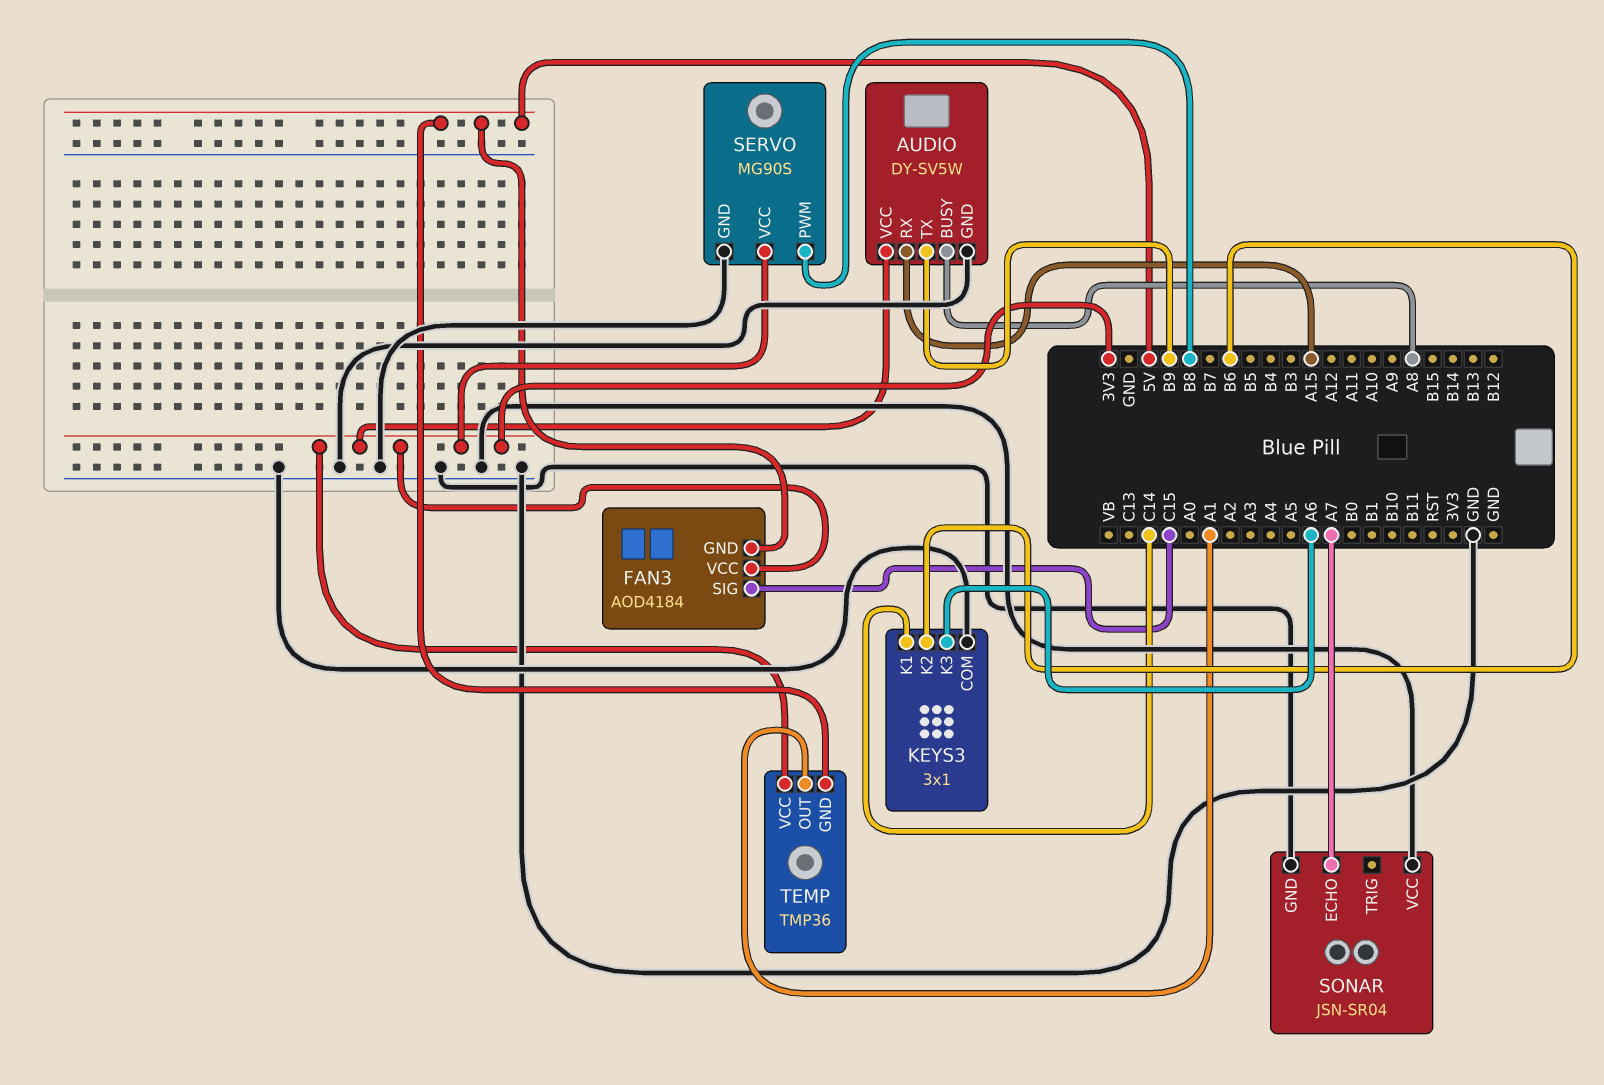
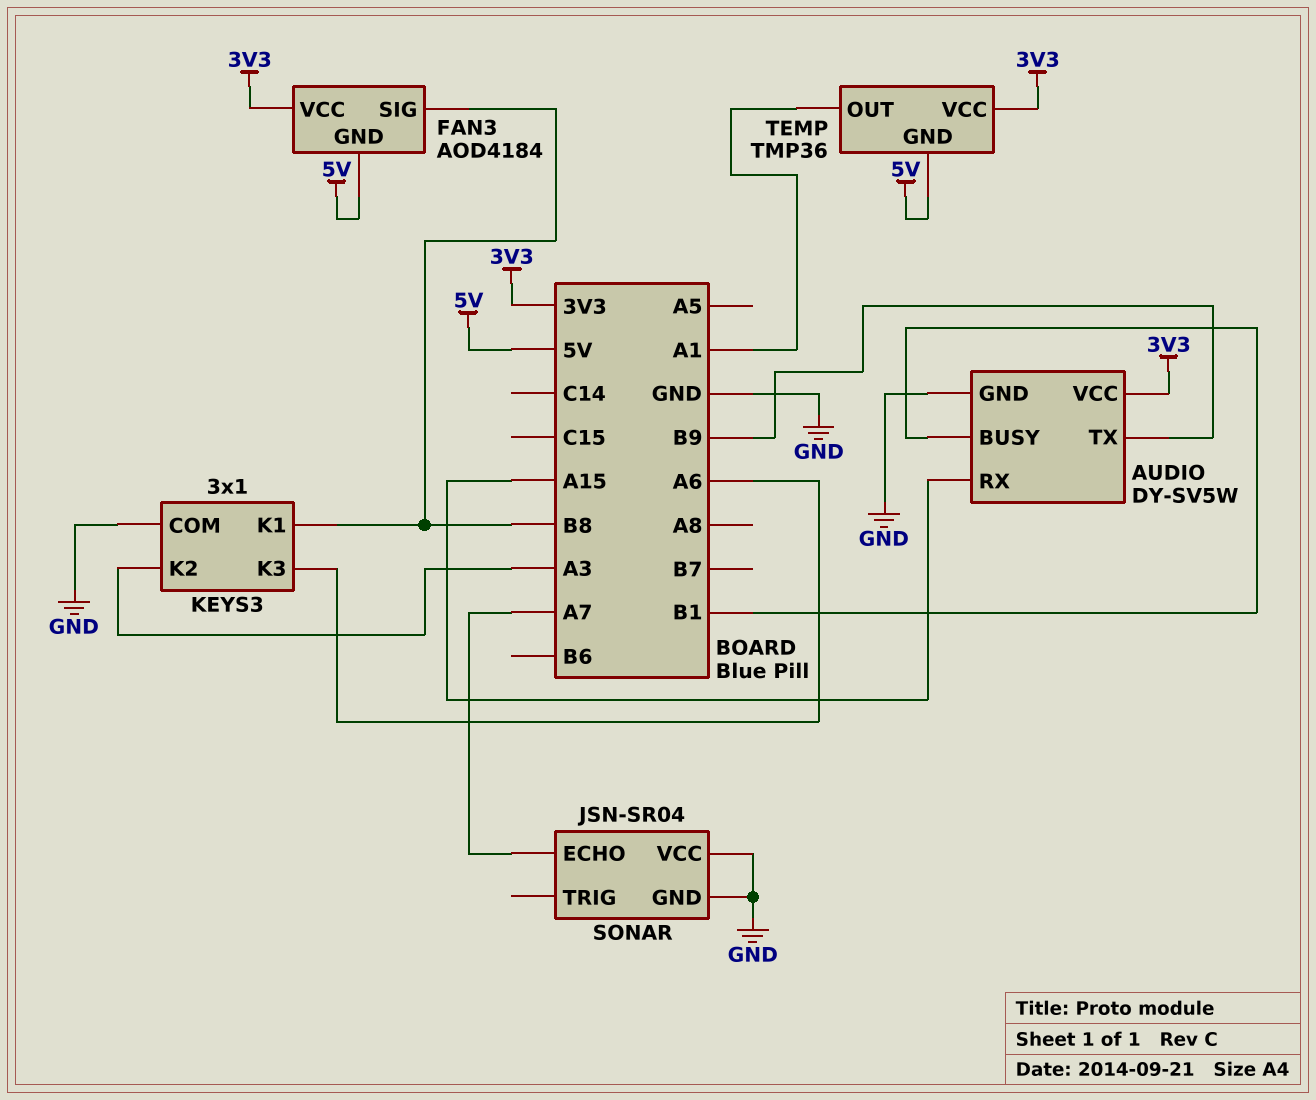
AUDIO pin BUSY: A8 -> B1
FAN3 pin SIG: C15 -> B8
KEYS3 pin K1: C14 -> B8
KEYS3 pin K2: B6 -> A3
SERVO: MG90S -> none
SERVO pin GND: GND -> none
SERVO pin PWM: B8 -> none
SERVO pin VCC: 3V3 -> none

